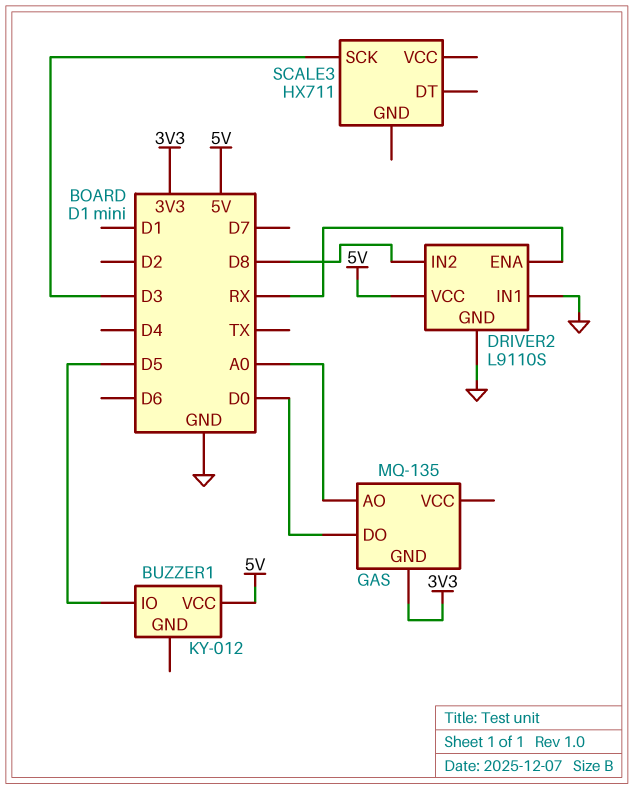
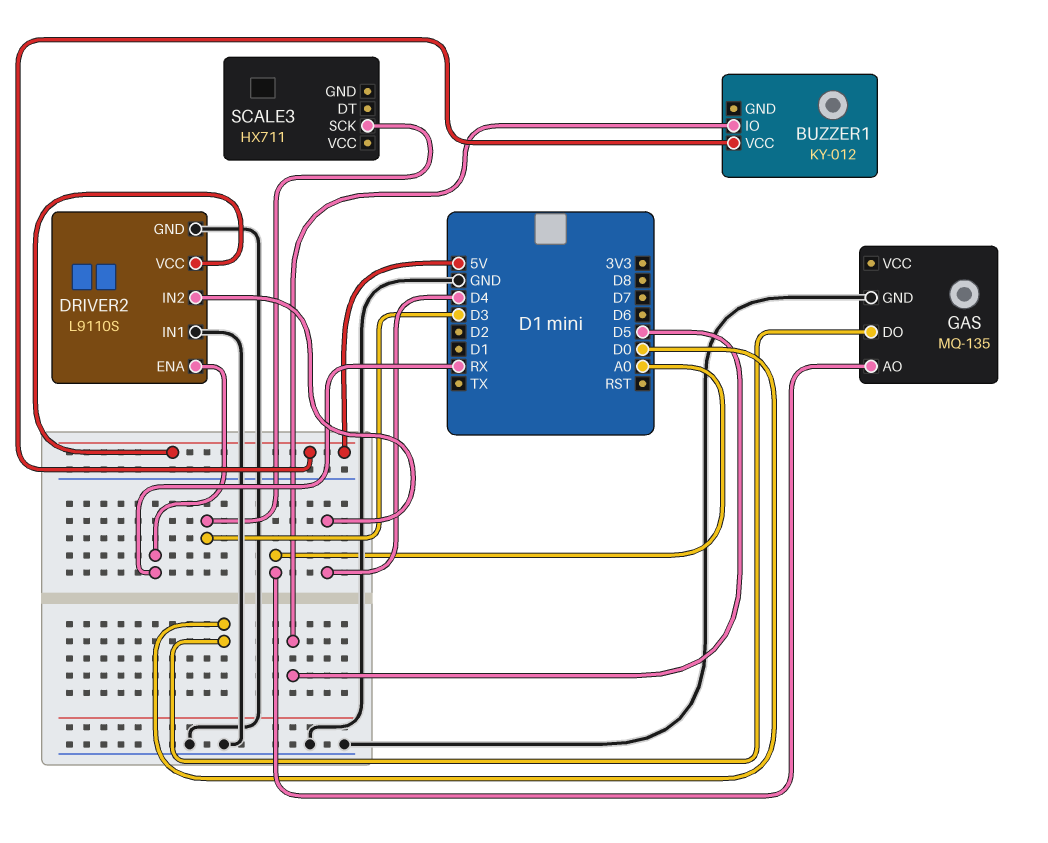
DRIVER2 pin IN2: D8 -> D4
GAS pin GND: 3V3 -> GND

